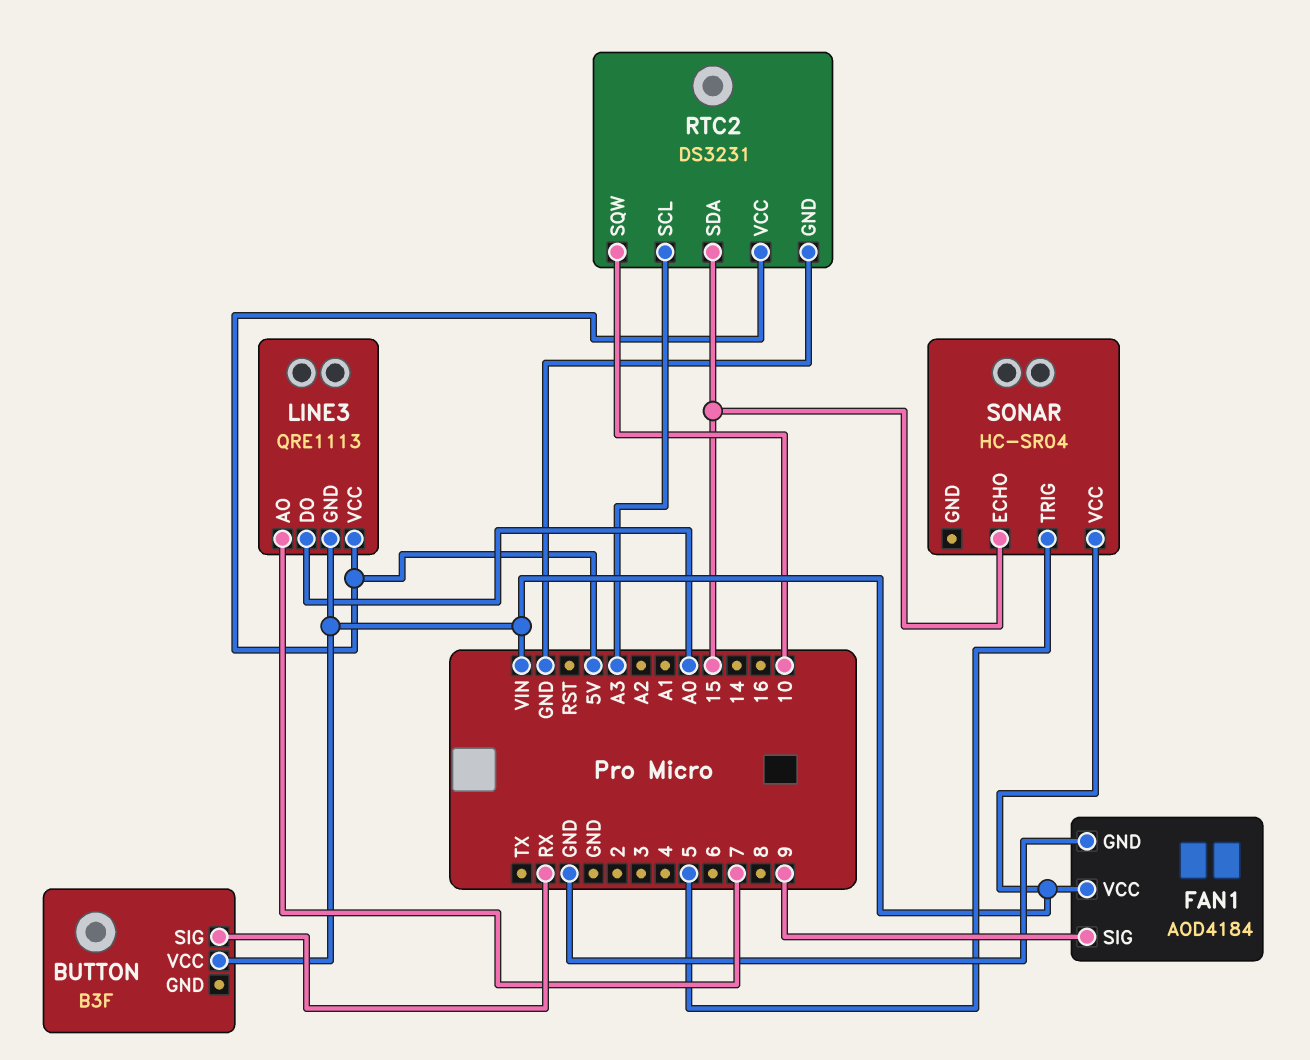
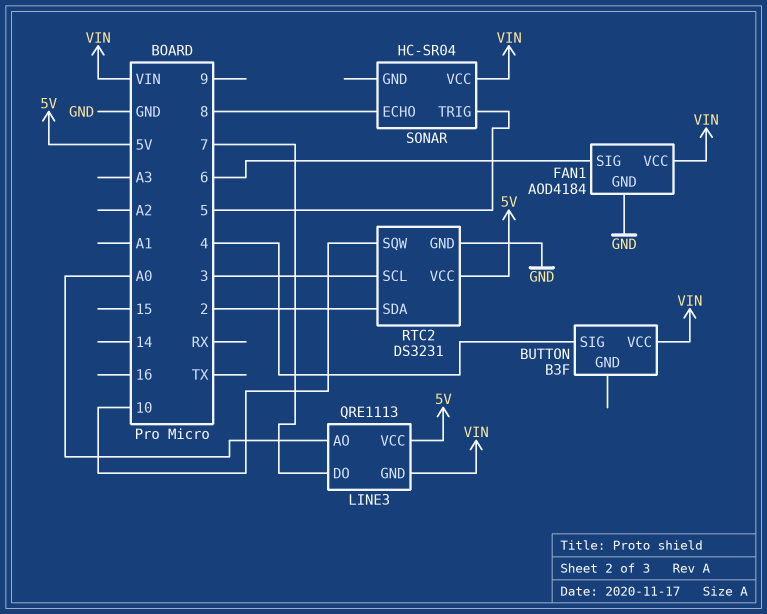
BUTTON pin SIG: RX -> 4
FAN1 pin SIG: 9 -> 6
LINE3 pin AO: 7 -> A0
LINE3 pin DO: A0 -> 7
RTC2 pin SCL: A3 -> 3
RTC2 pin SDA: 15 -> 2
SONAR pin ECHO: 15 -> 8

